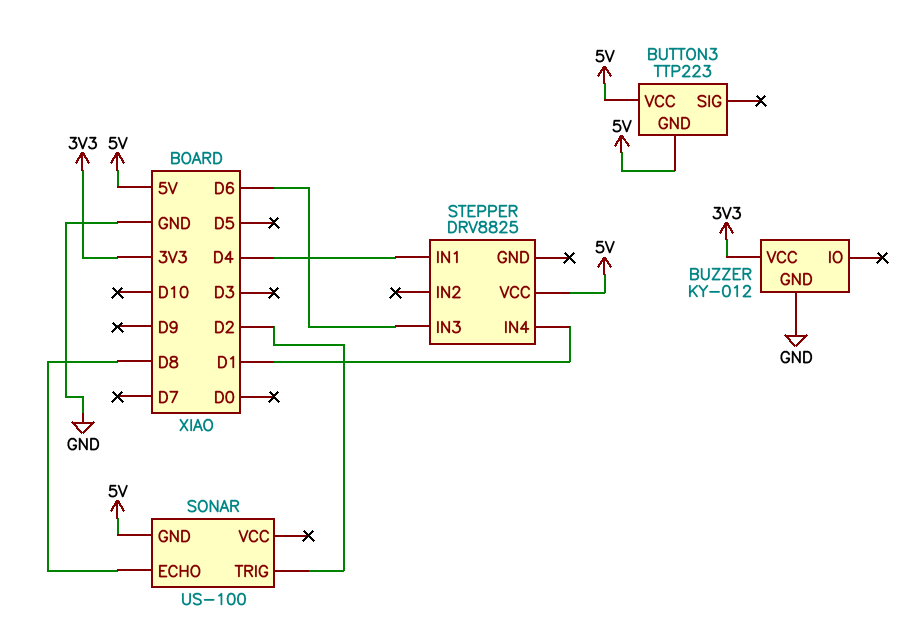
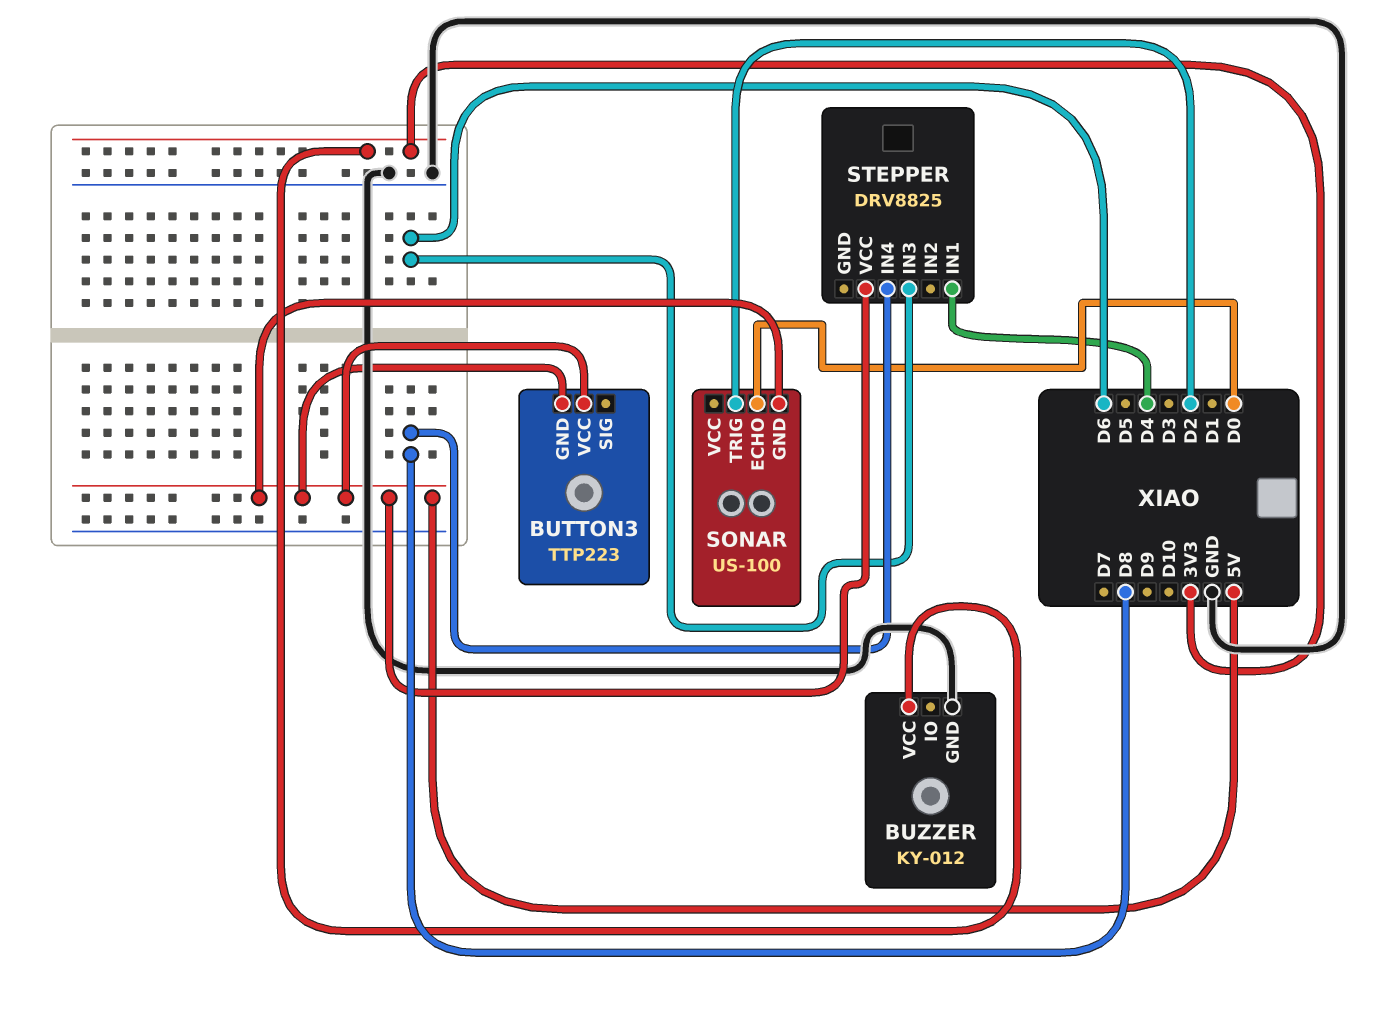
SONAR pin ECHO: D8 -> D0
STEPPER pin IN4: D1 -> D8

